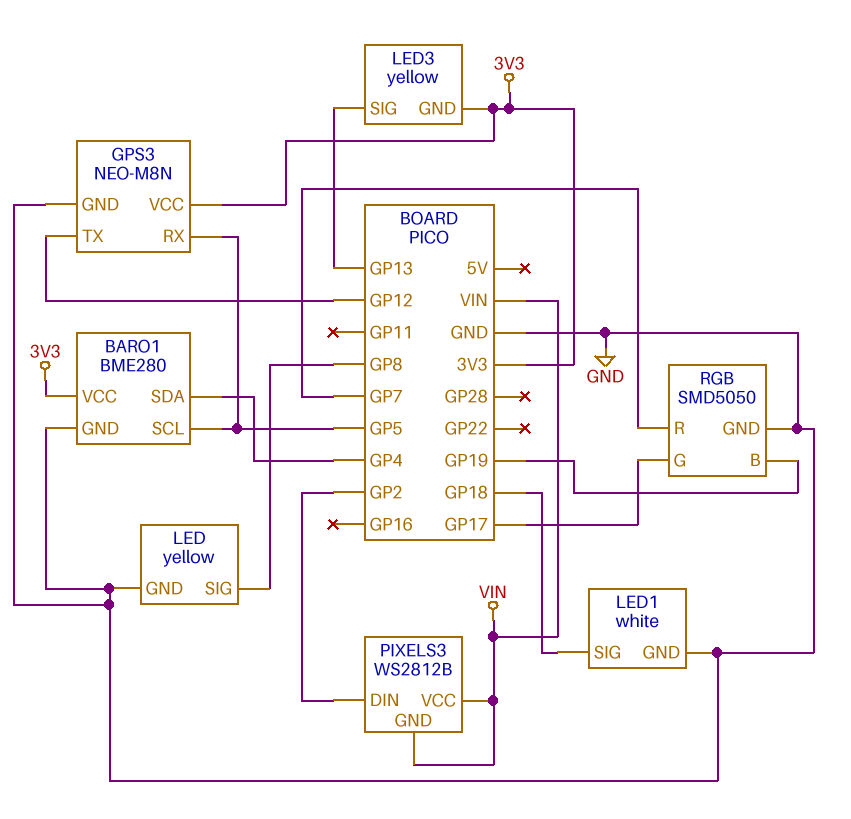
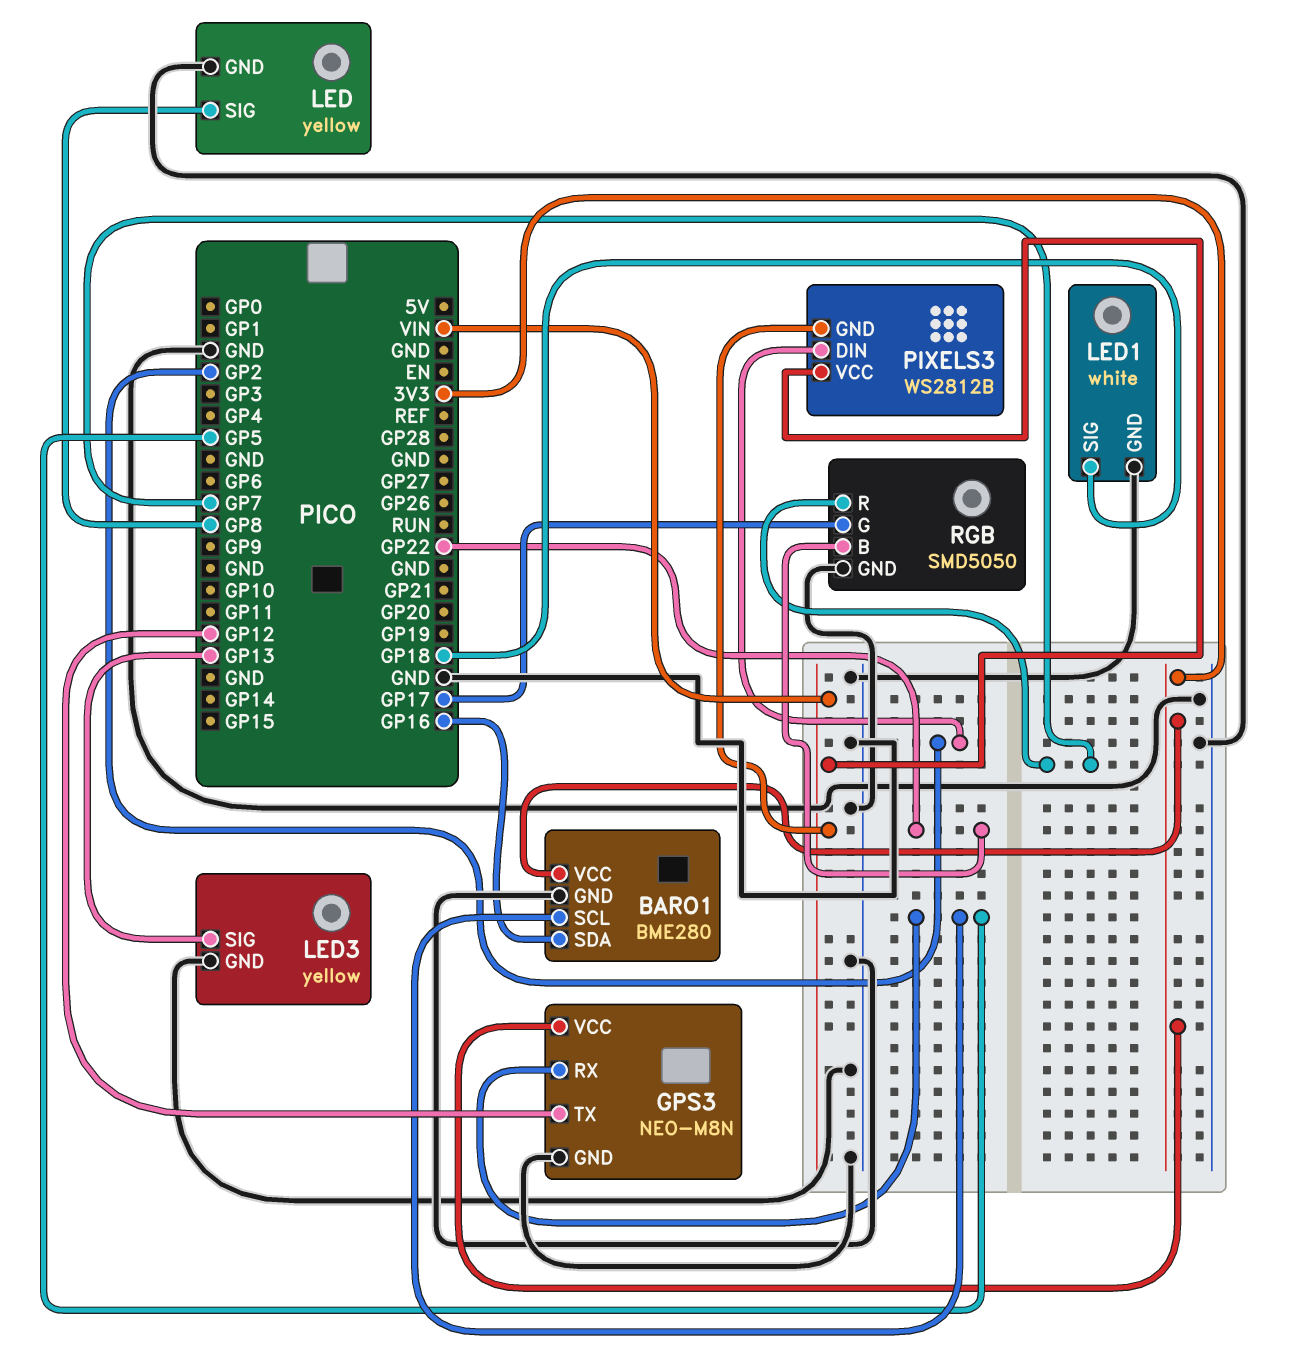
BARO1 pin SDA: GP4 -> GP16
LED3 pin GND: 3V3 -> GND
RGB pin B: GP19 -> GP22

